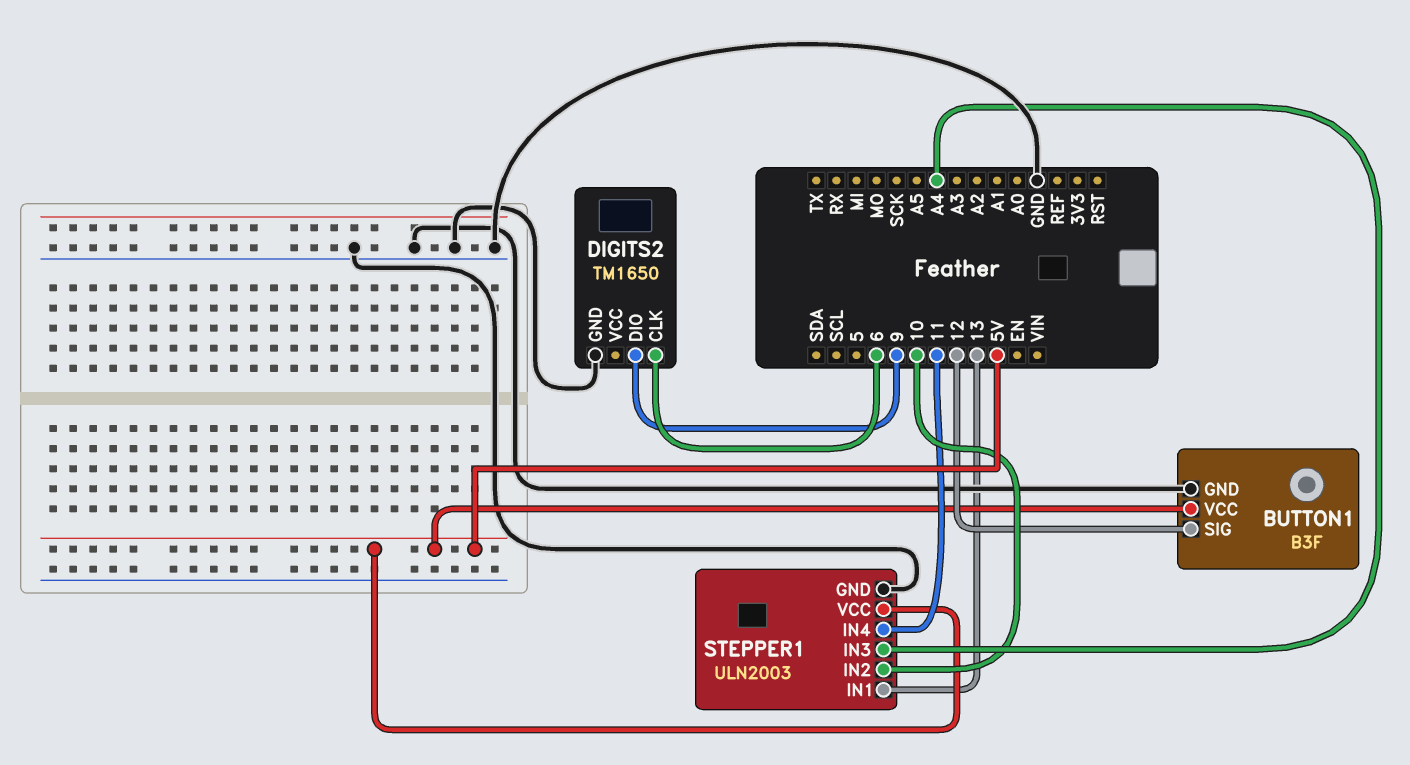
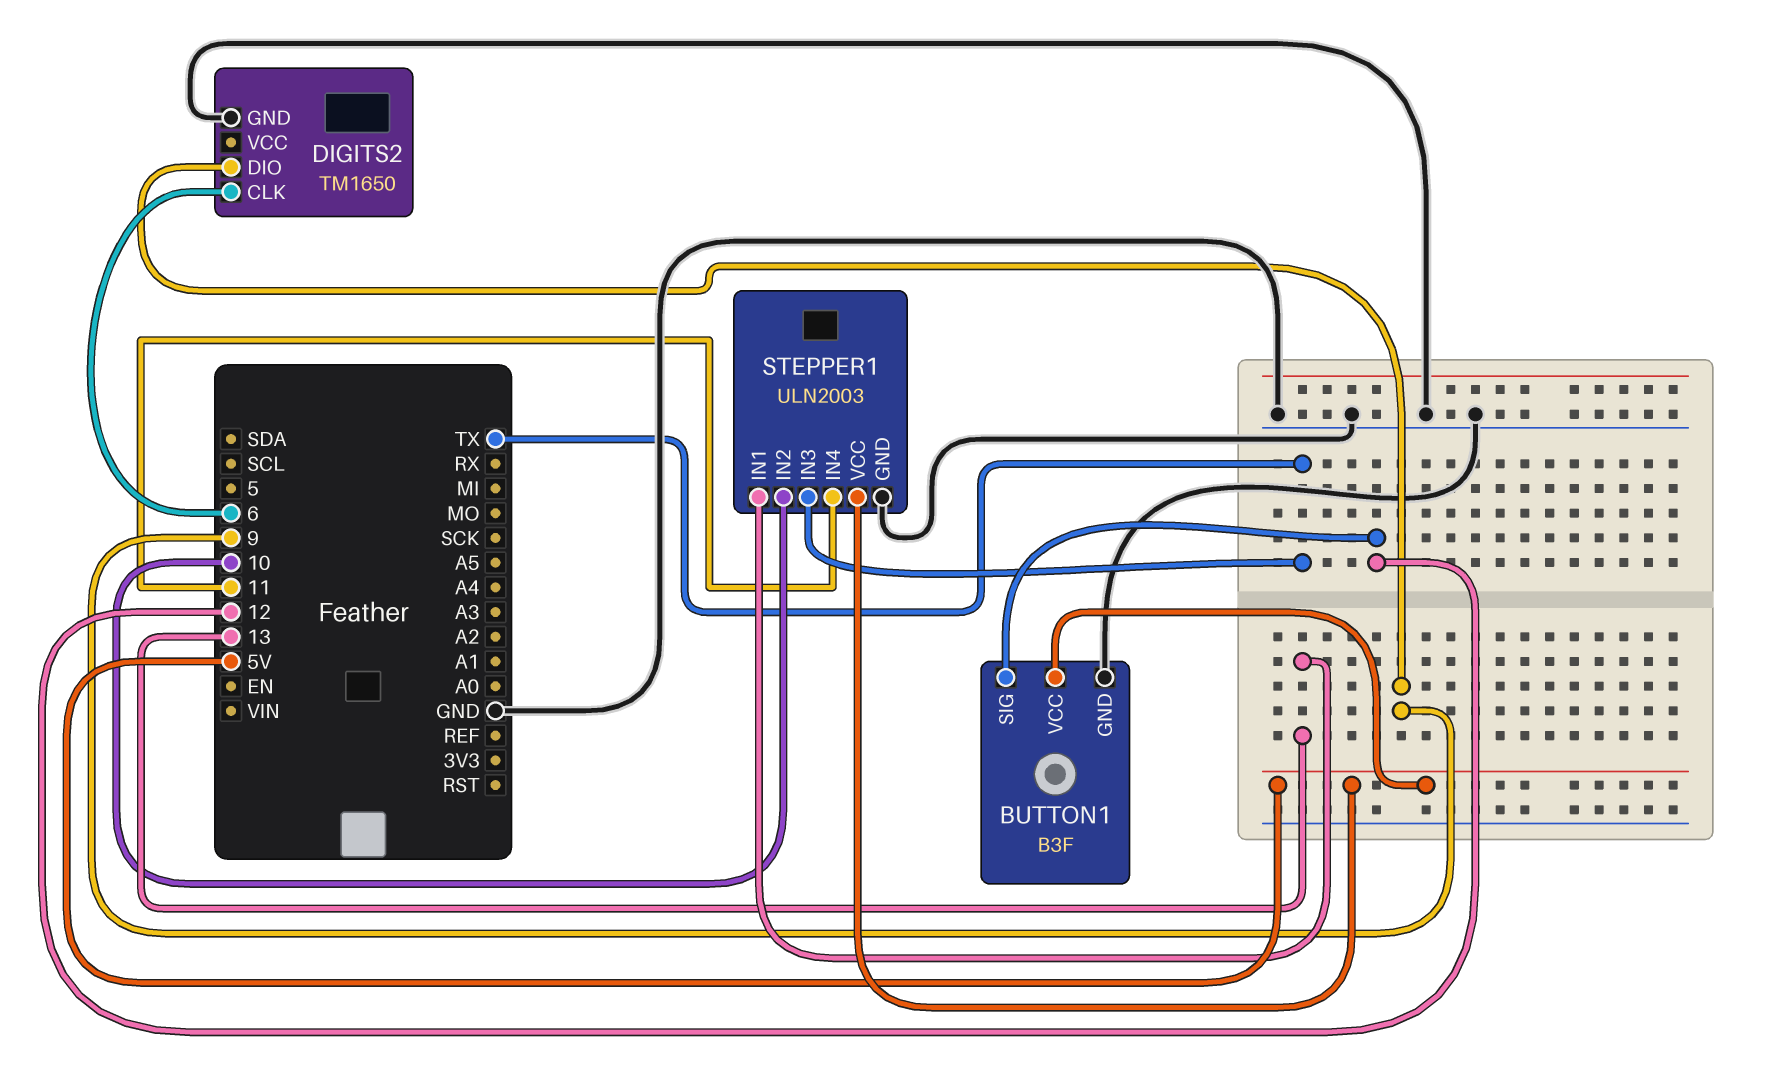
STEPPER1 pin IN3: A4 -> TX

